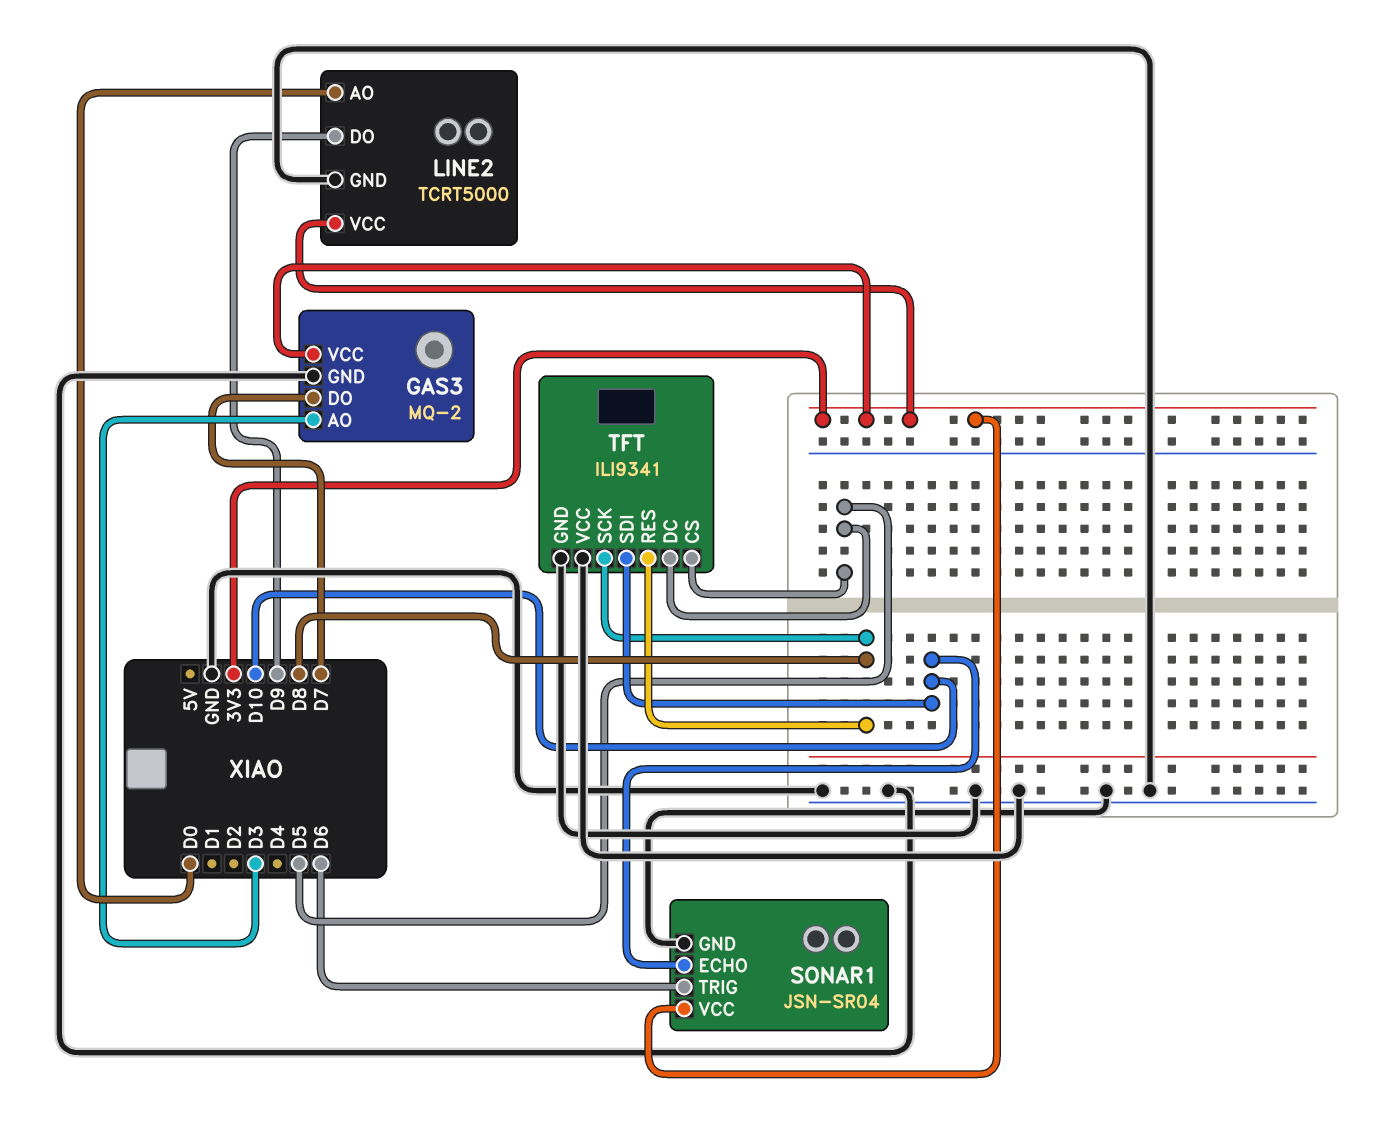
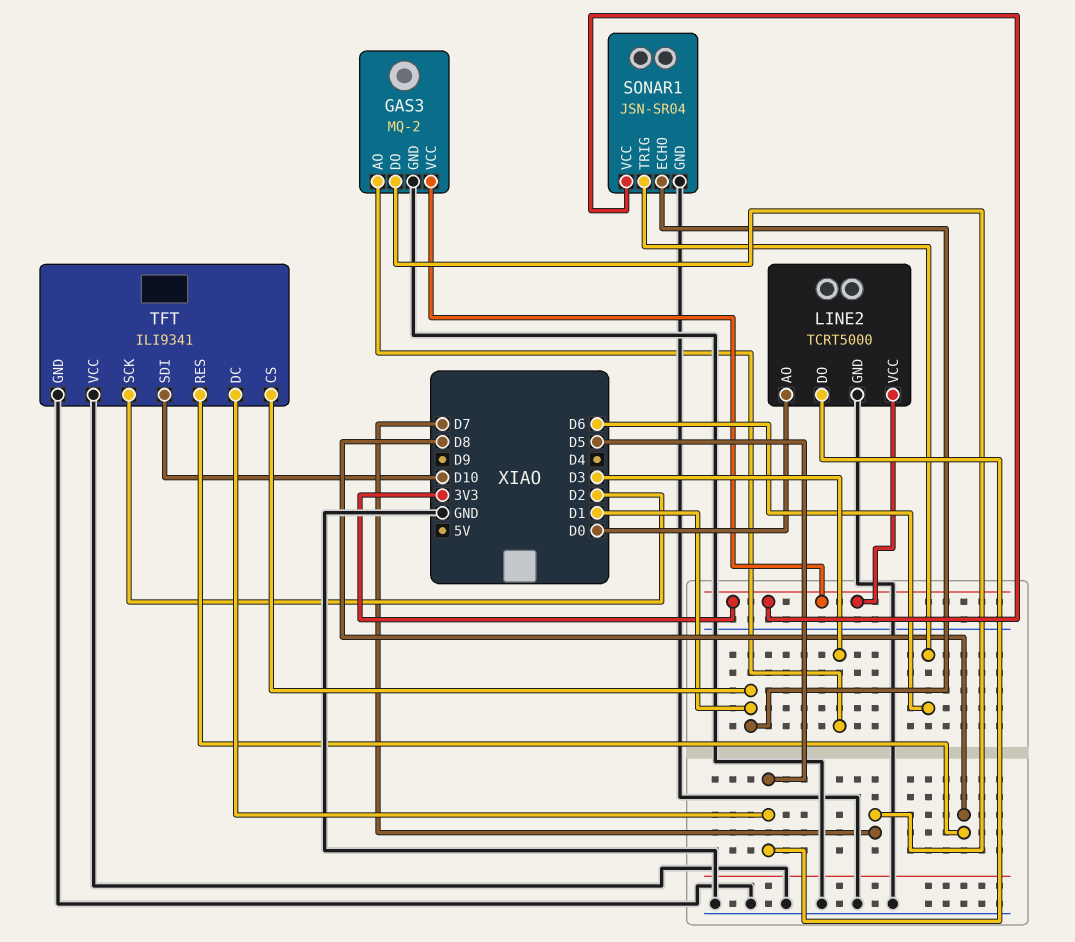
LINE2 pin DO: D9 -> D5
SONAR1 pin ECHO: D10 -> D1
TFT pin CS: D5 -> D1
TFT pin SCK: D8 -> D2

